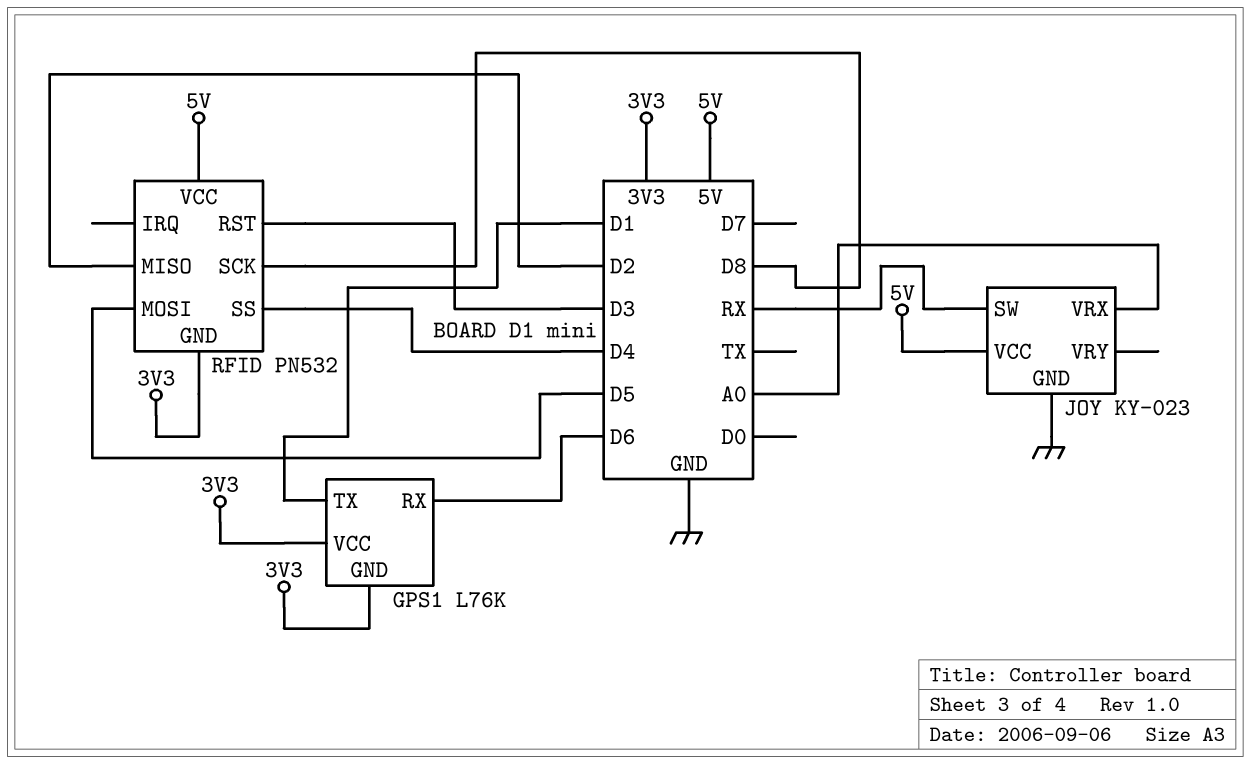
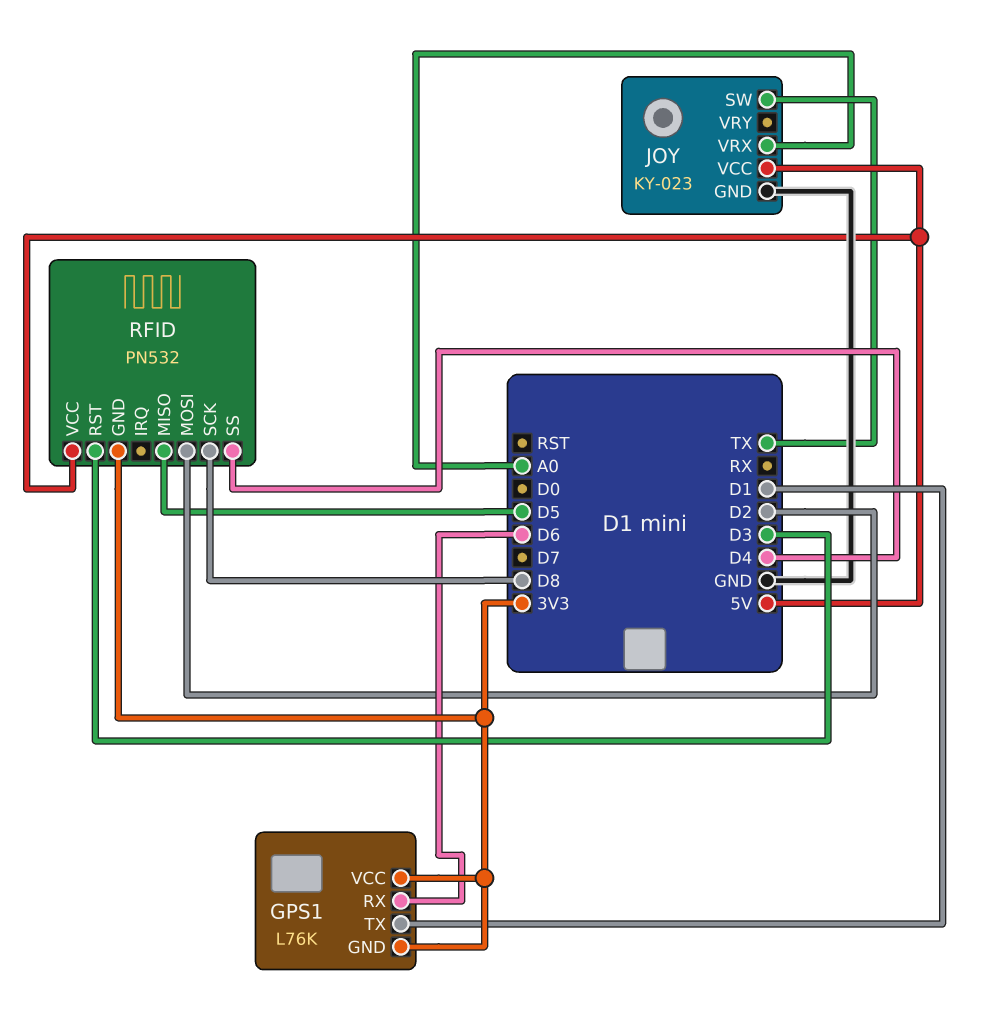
JOY pin SW: RX -> TX
RFID pin MISO: D2 -> D5
RFID pin MOSI: D5 -> D2

